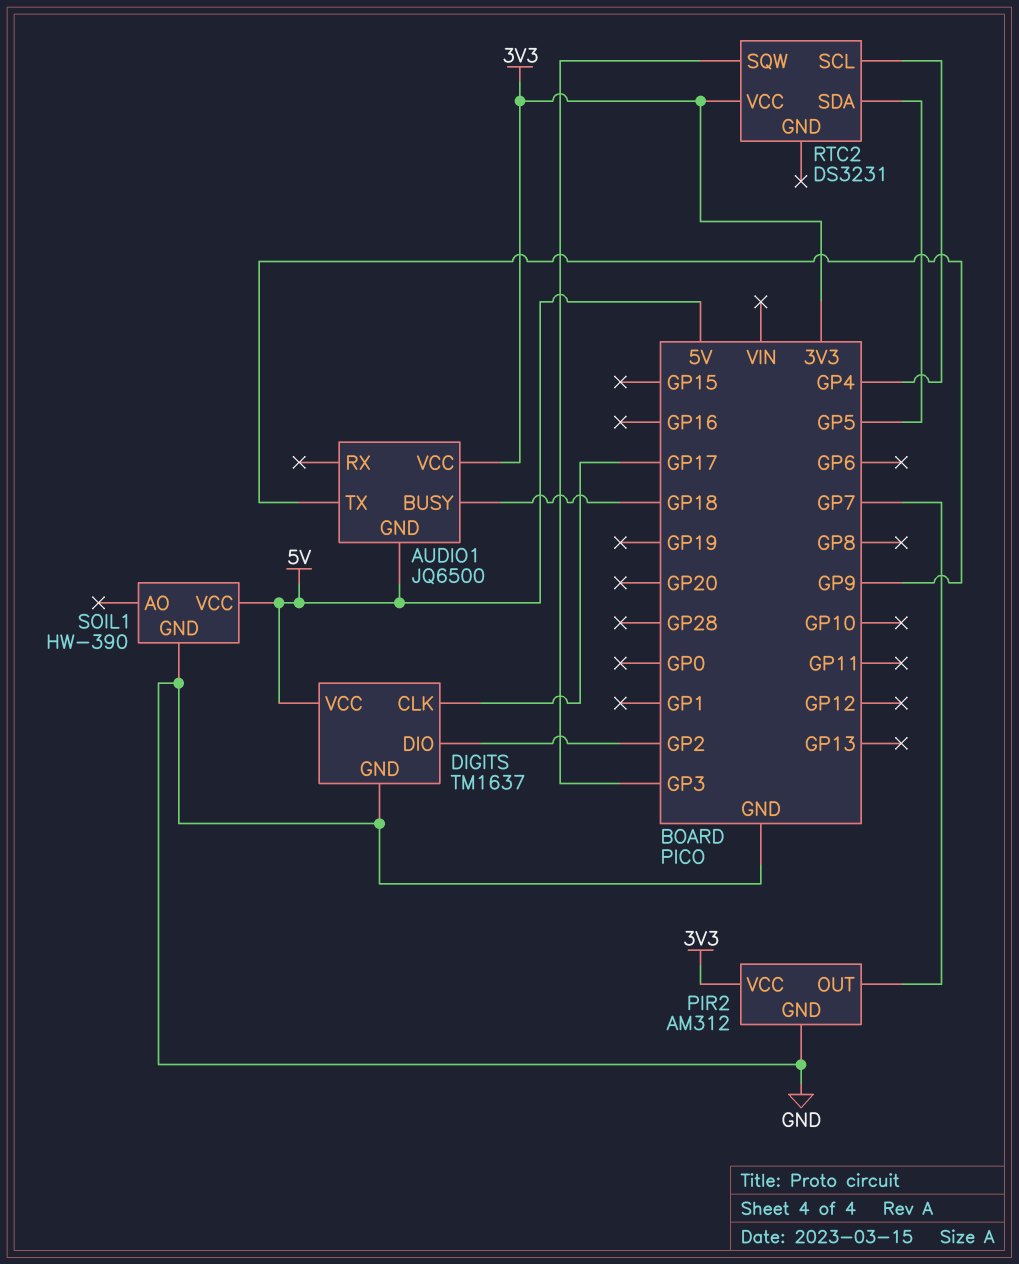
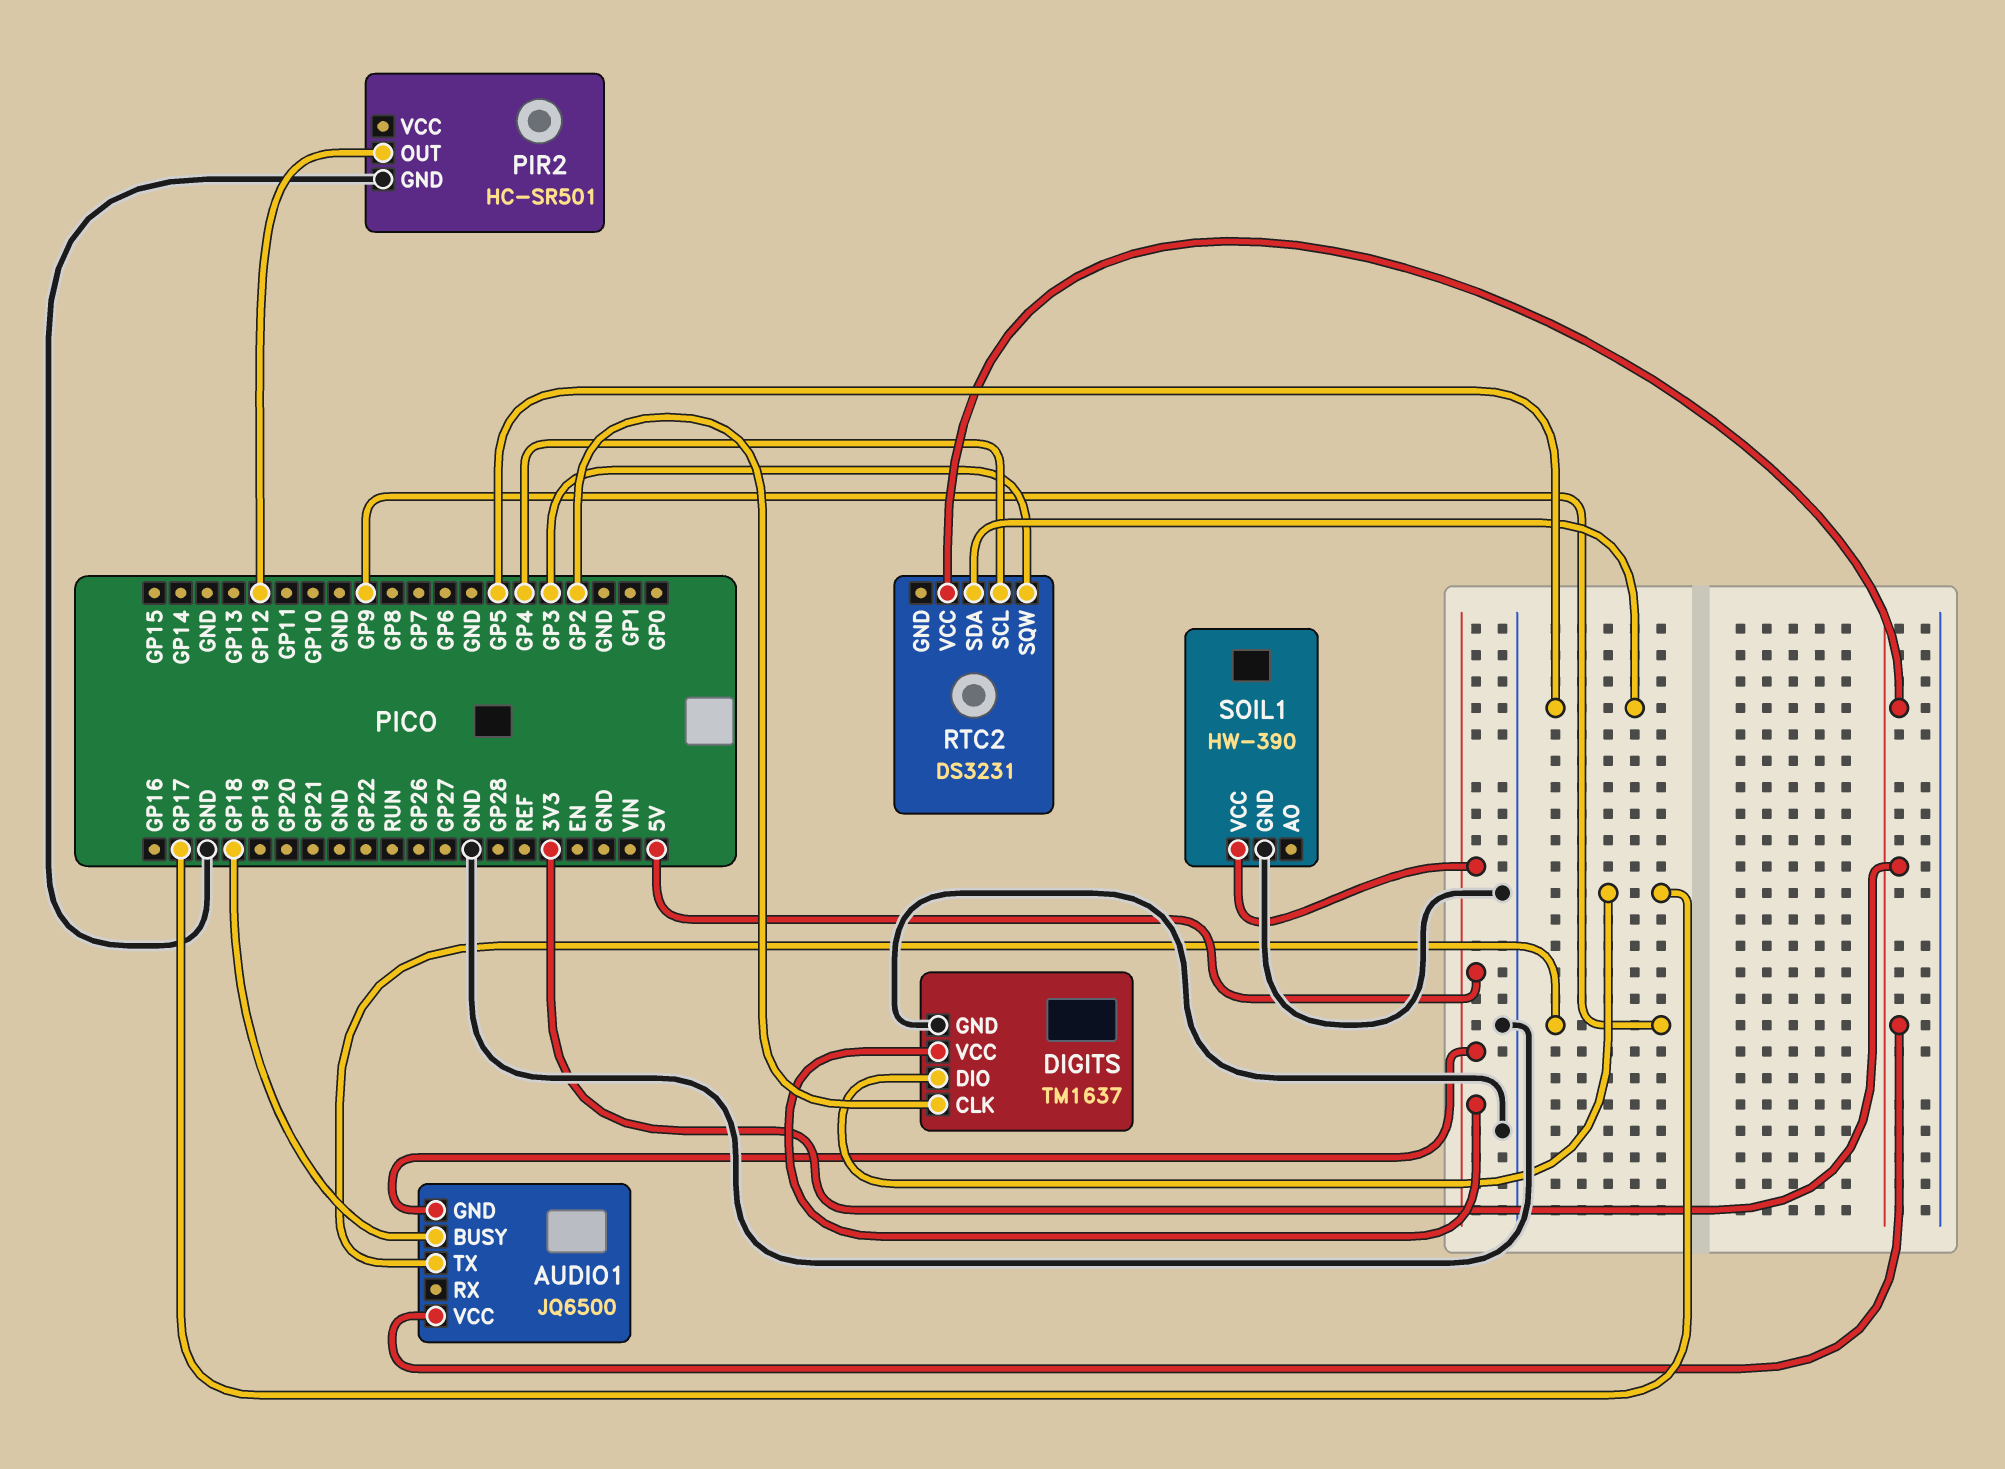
DIGITS pin CLK: GP17 -> GP2
DIGITS pin DIO: GP2 -> GP17
PIR2: AM312 -> HC-SR501
PIR2 pin OUT: GP7 -> GP12
PIR2 pin VCC: 3V3 -> none

